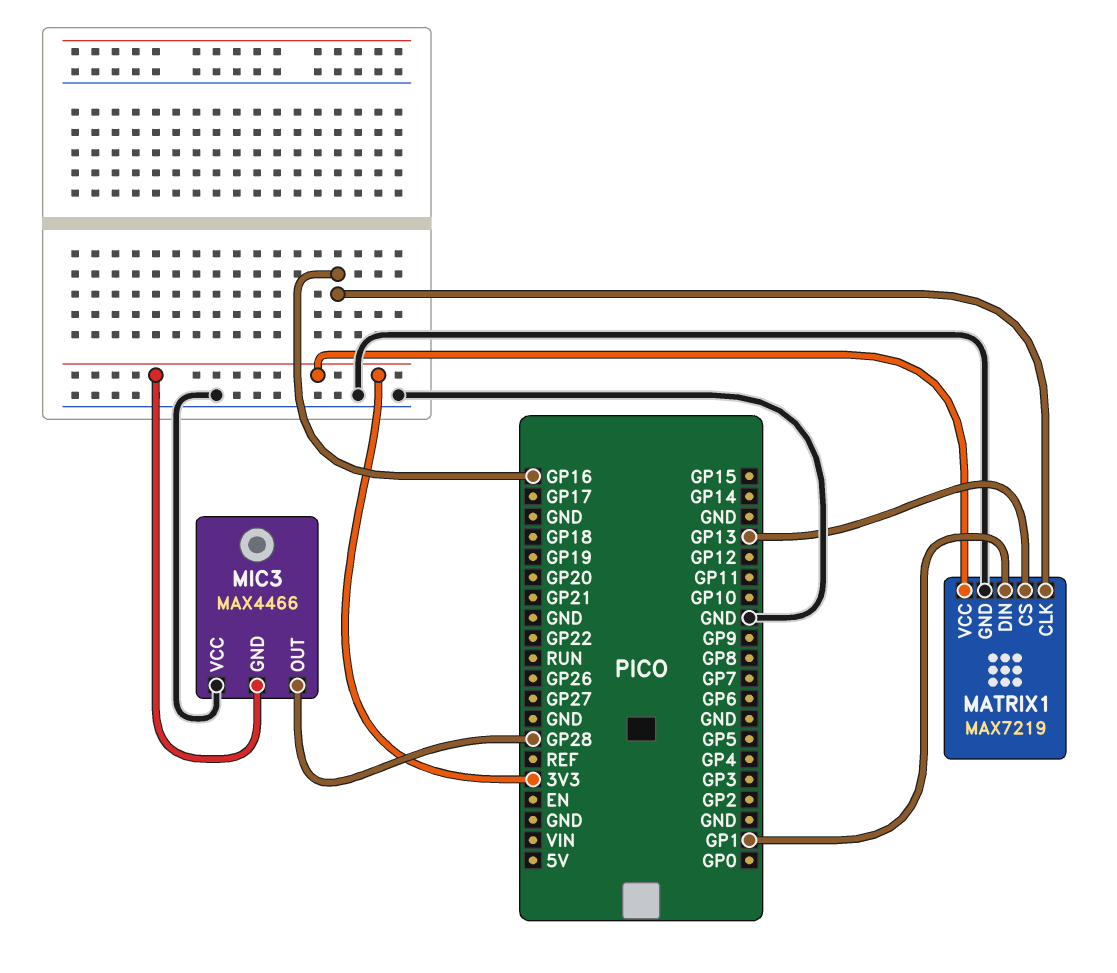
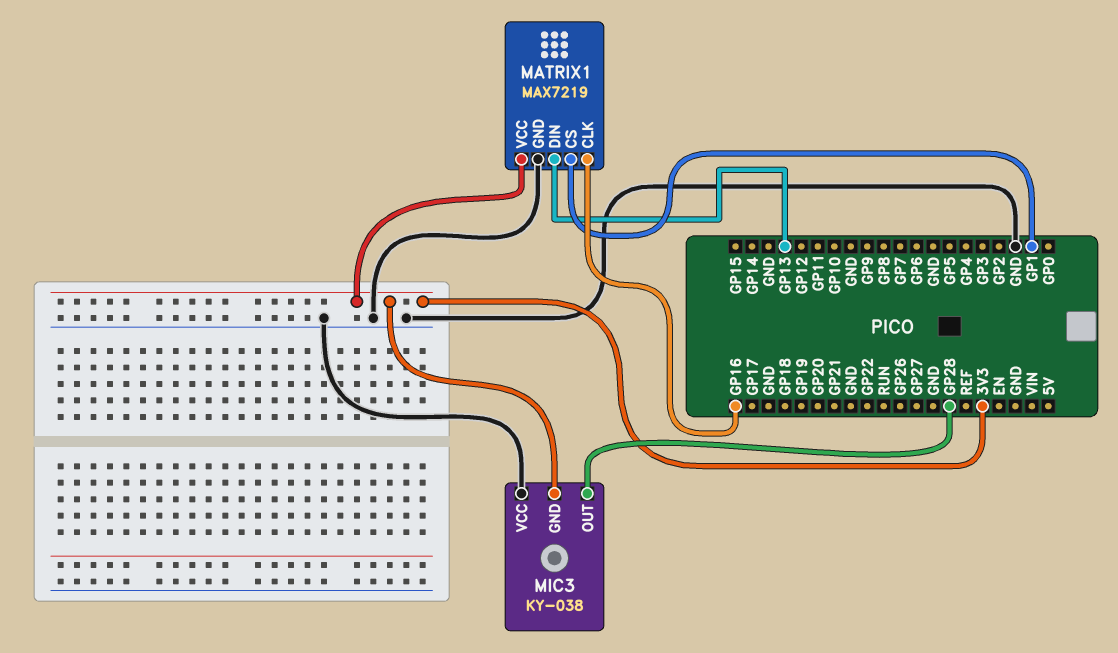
MATRIX1 pin CS: GP13 -> GP1
MATRIX1 pin DIN: GP1 -> GP13
MIC3: MAX4466 -> KY-038

